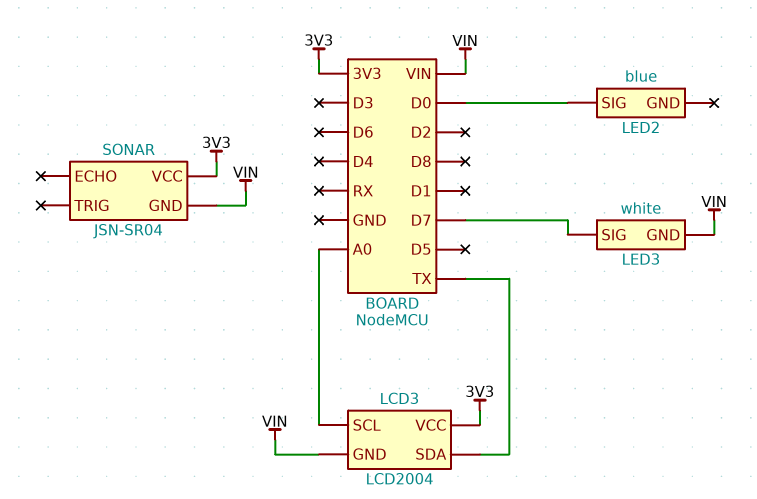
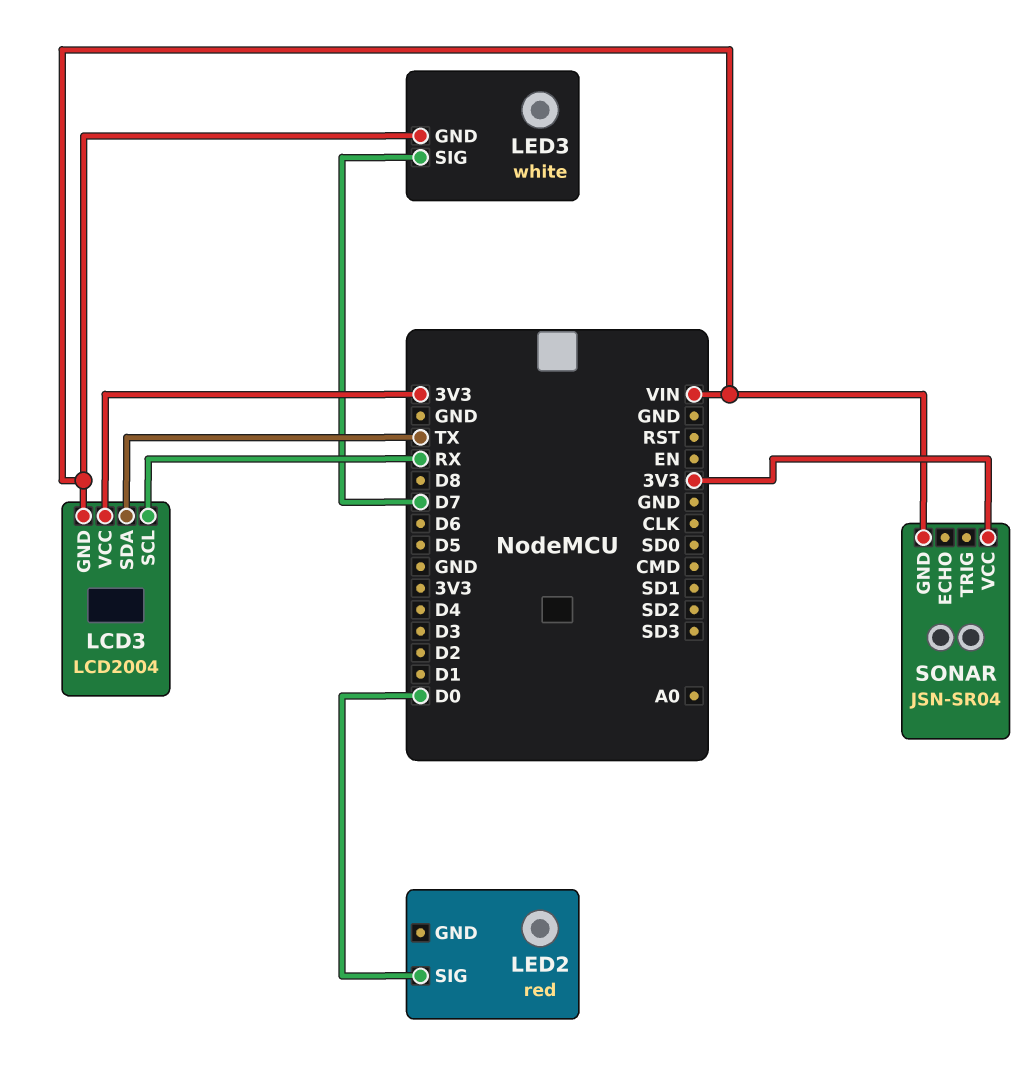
LCD3 pin SCL: A0 -> RX
LED2: blue -> red

